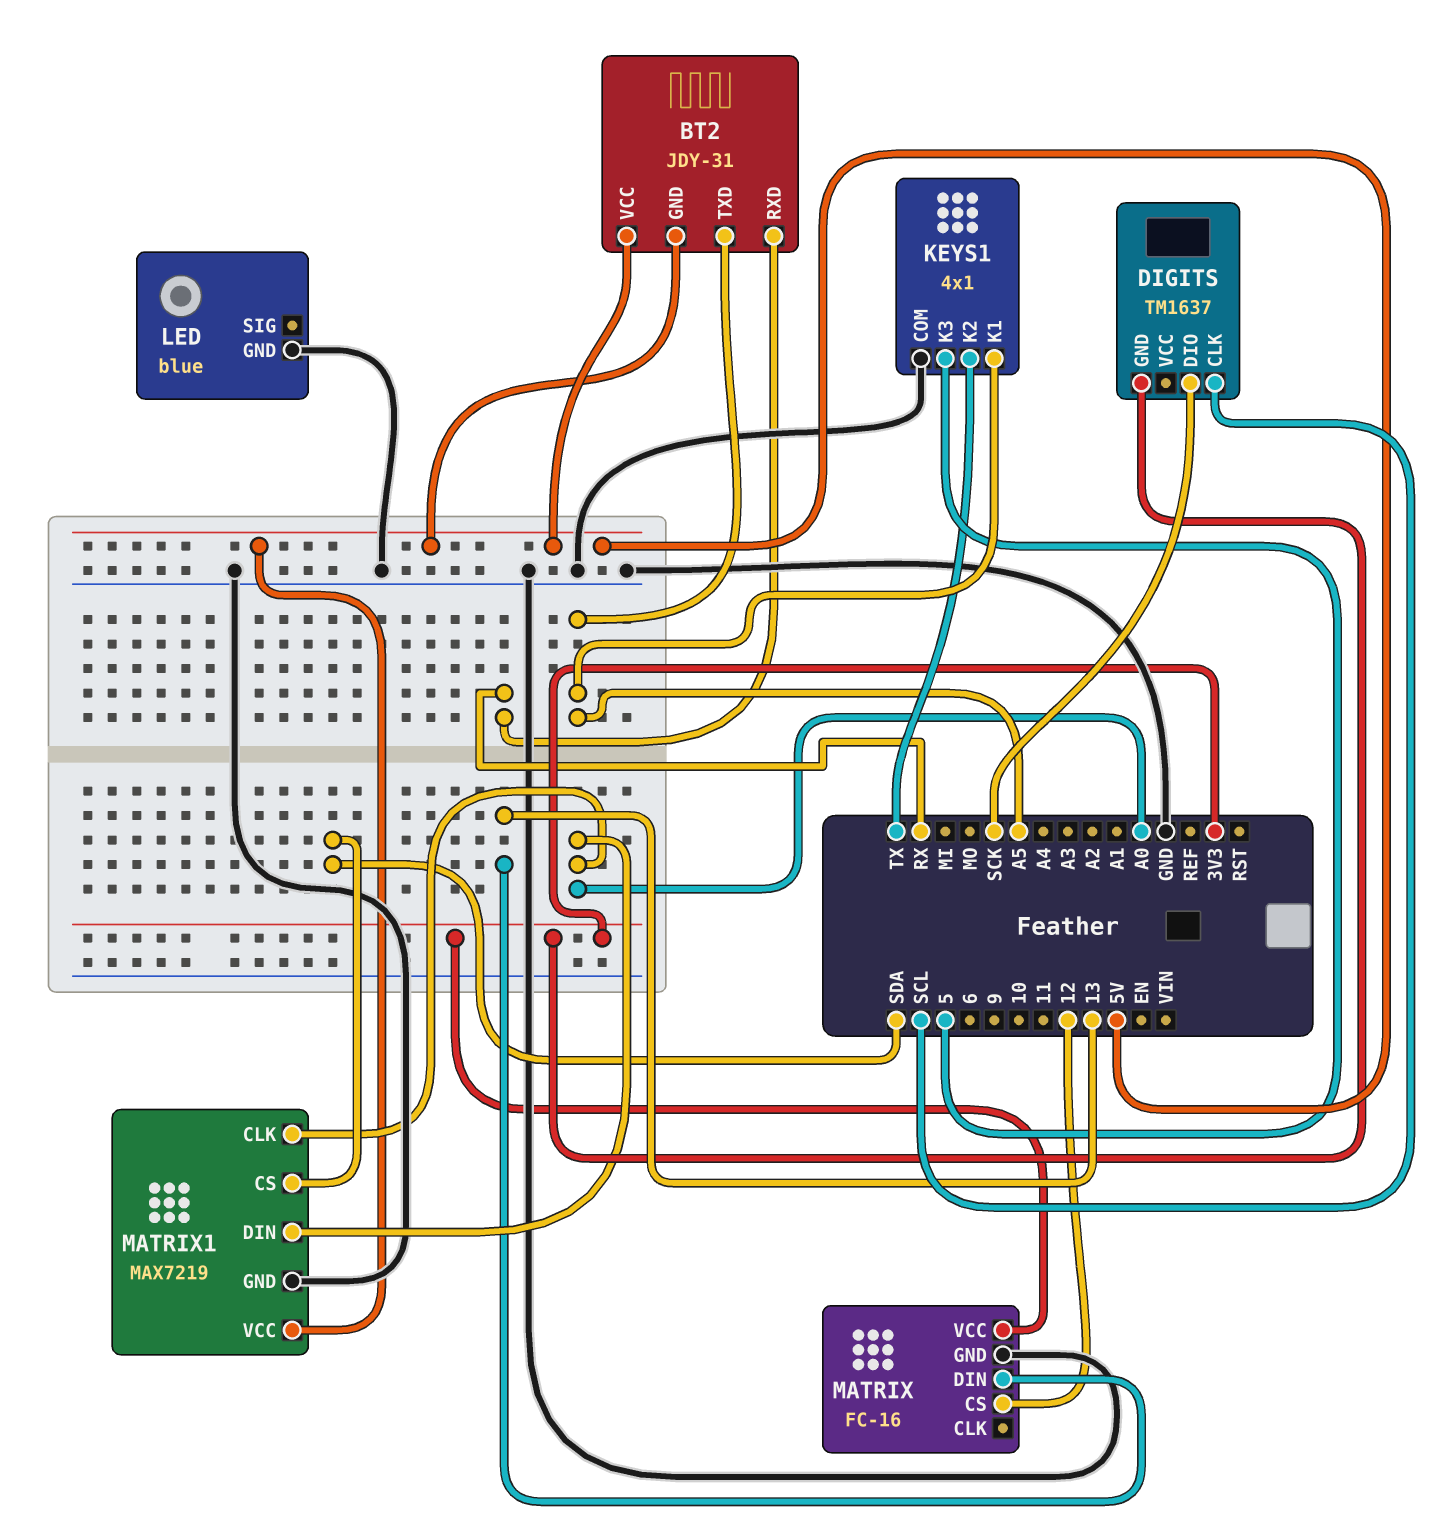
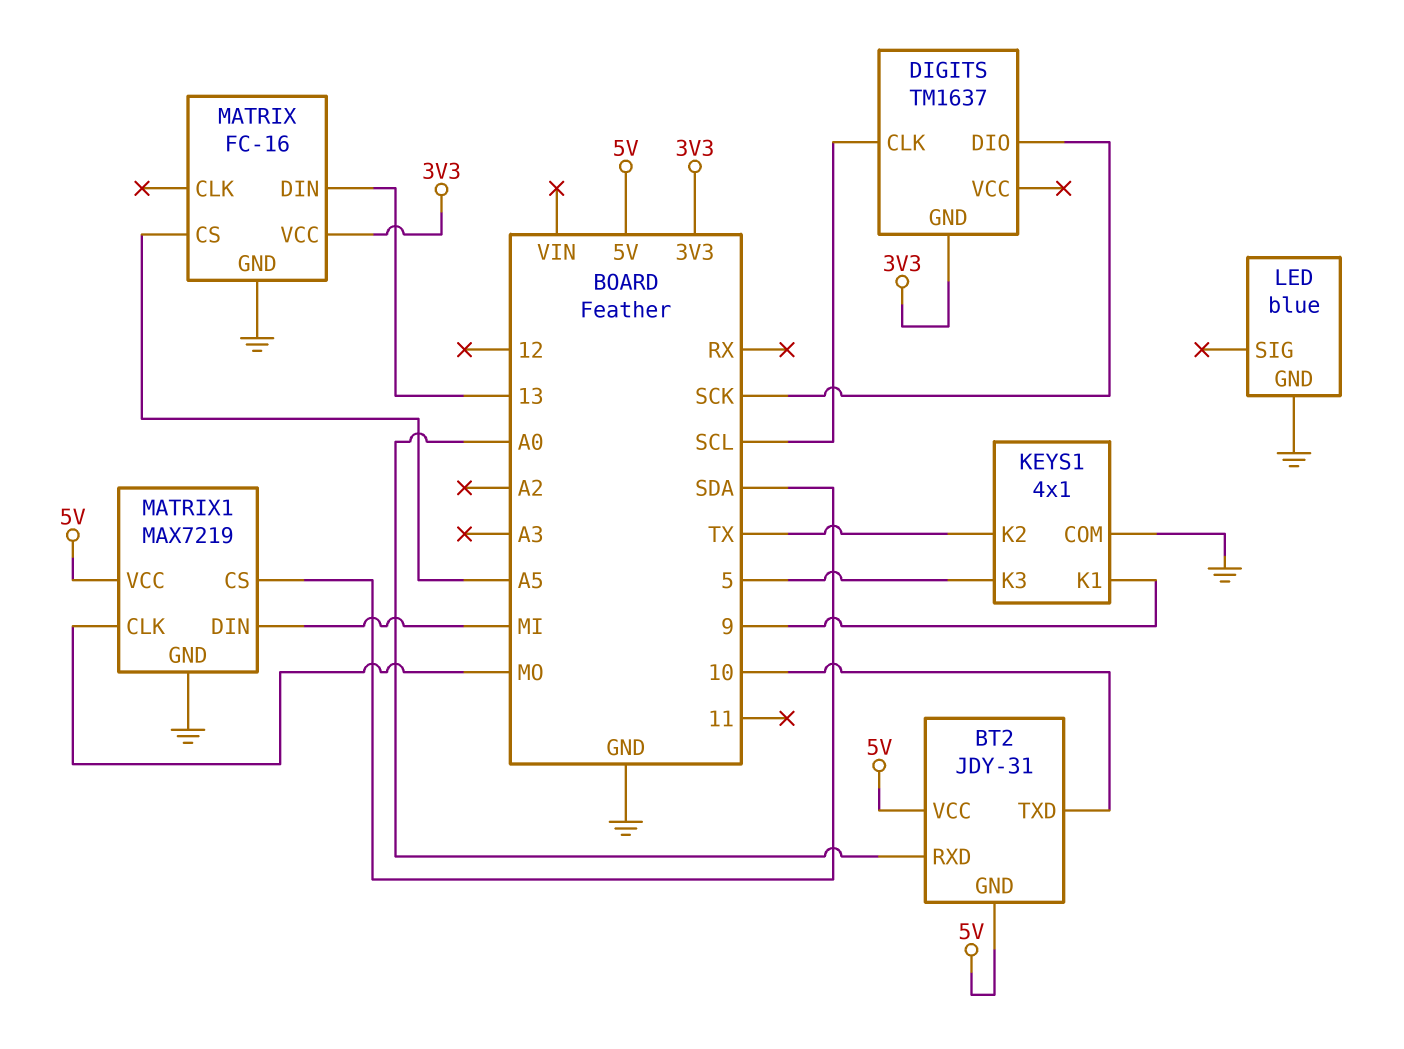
BT2 pin RXD: RX -> A0
BT2 pin TXD: A5 -> 10
KEYS1 pin K1: A5 -> 9
MATRIX pin CS: 12 -> A5
MATRIX1 pin CLK: A0 -> MO
MATRIX1 pin DIN: A0 -> MI

